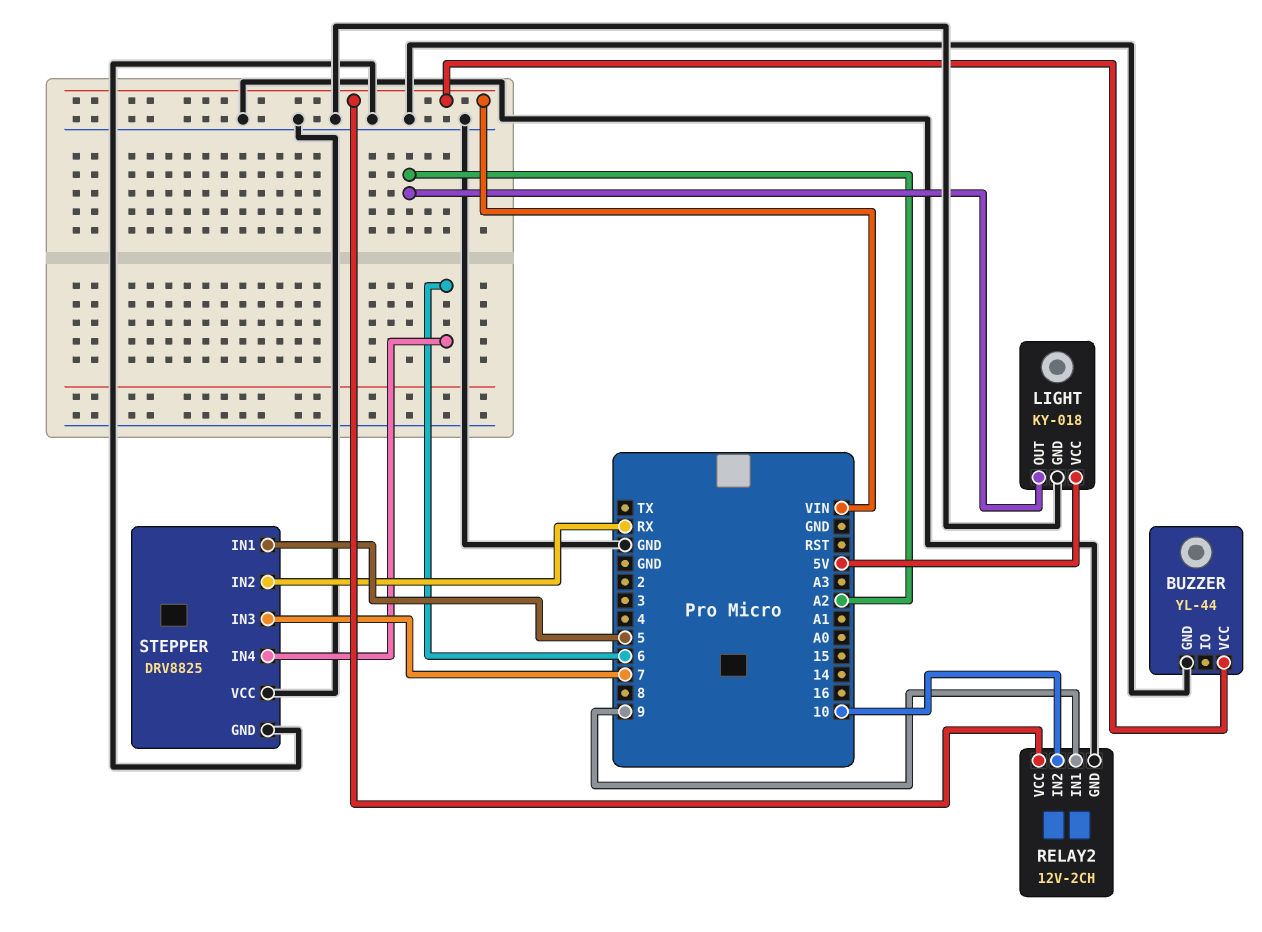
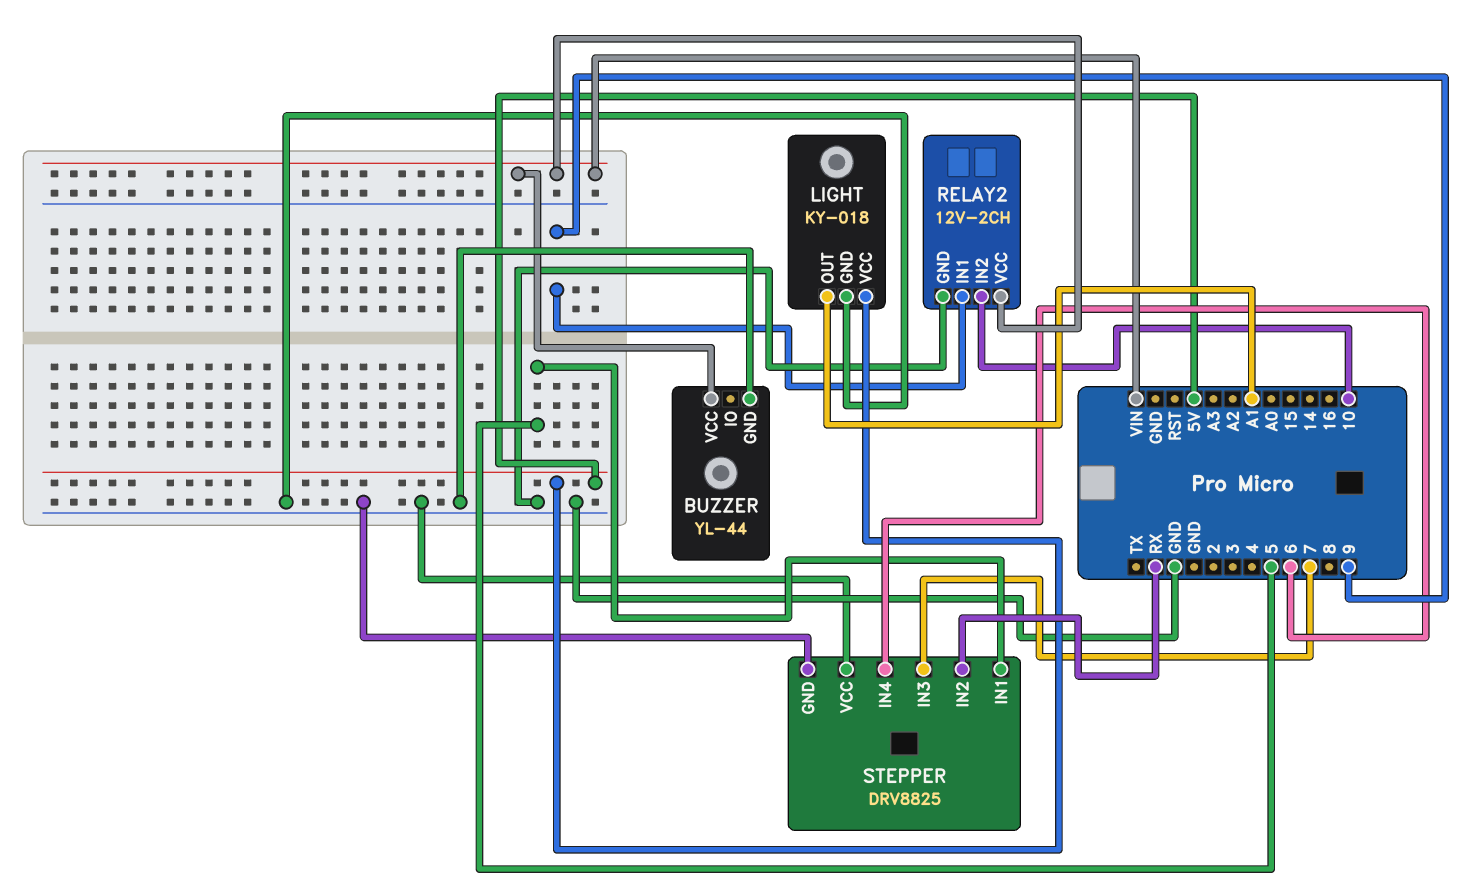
LIGHT pin OUT: A2 -> A1

